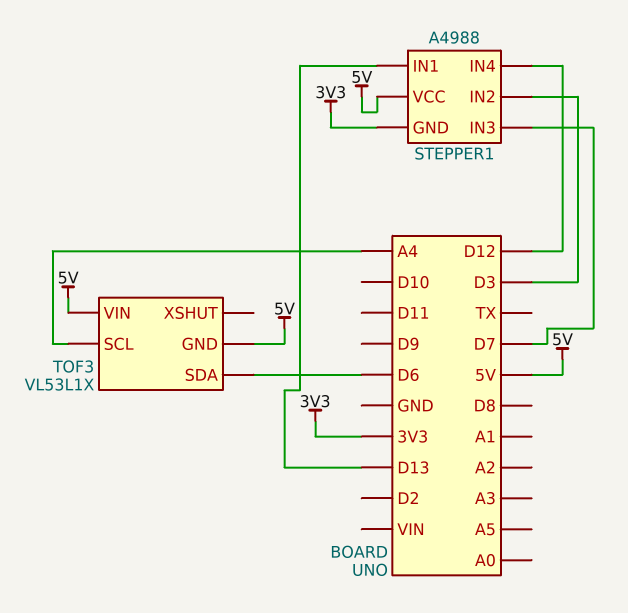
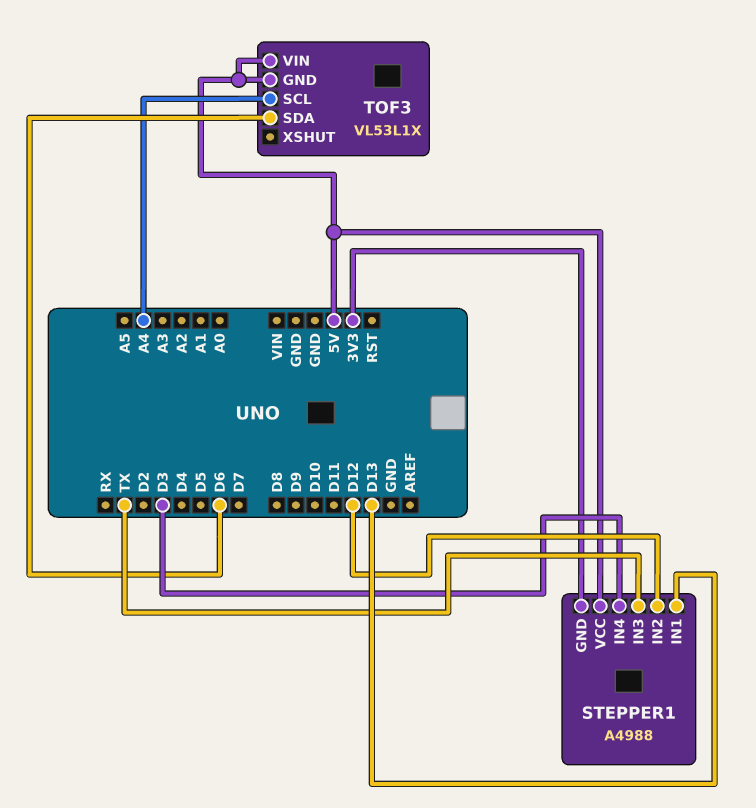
STEPPER1 pin IN2: D3 -> D12
STEPPER1 pin IN3: D7 -> TX
STEPPER1 pin IN4: D12 -> D3

